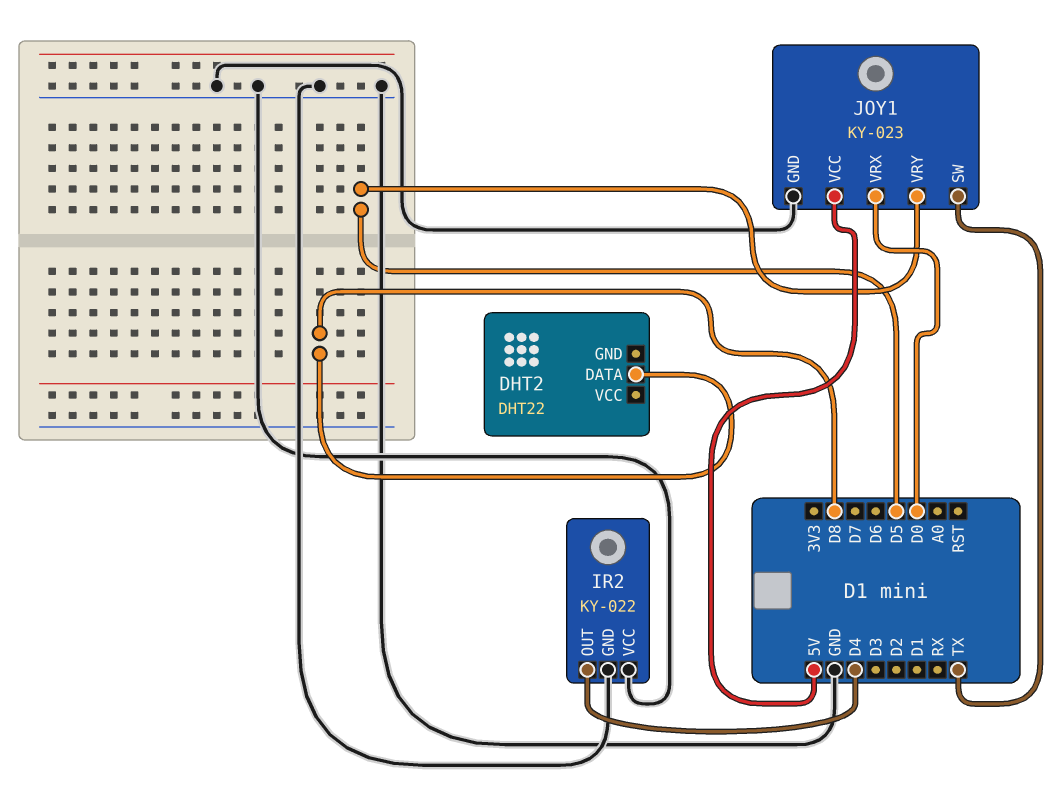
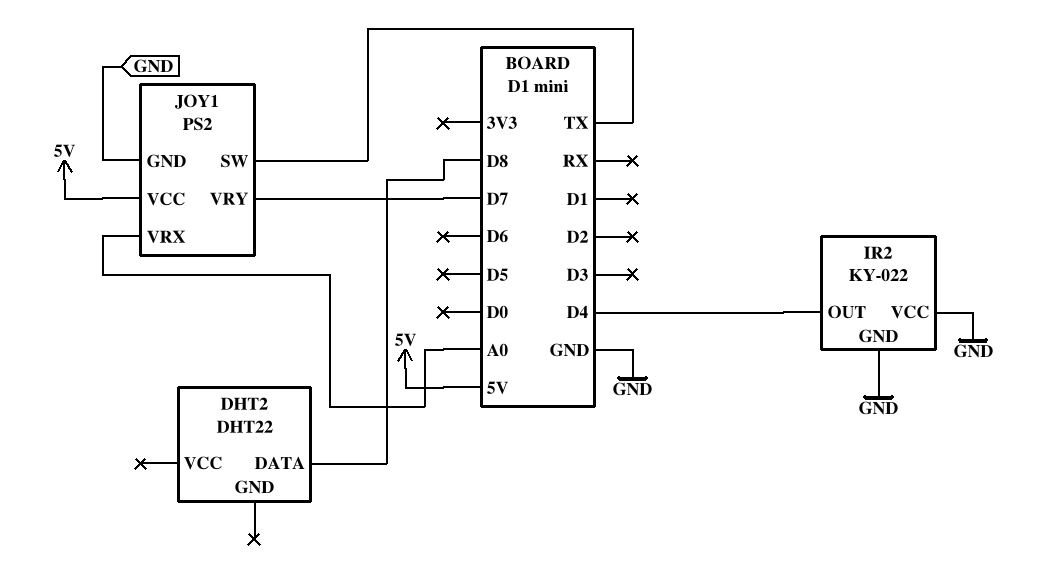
JOY1: KY-023 -> PS2
JOY1 pin VRX: D0 -> A0
JOY1 pin VRY: D5 -> D7

